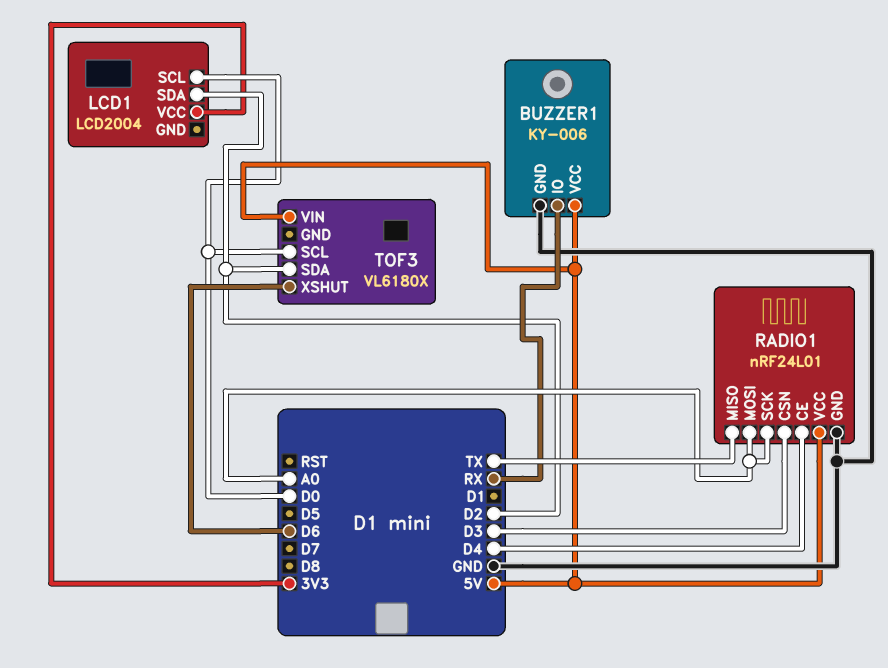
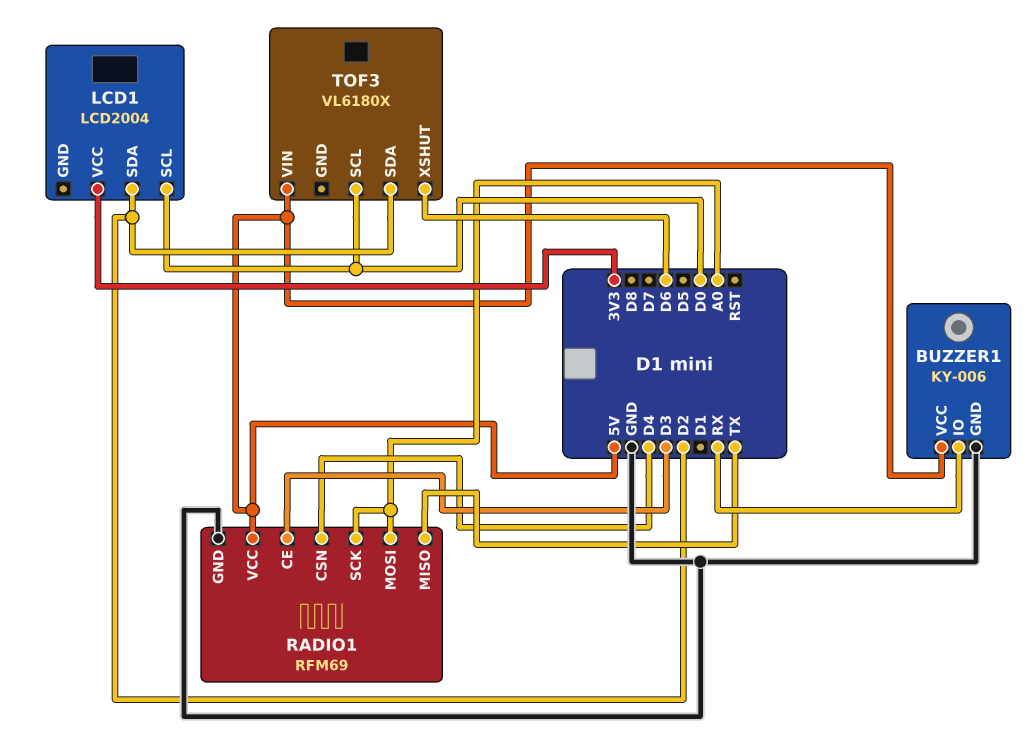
RADIO1: nRF24L01 -> RFM69
RADIO1 pin CE: D4 -> D3
RADIO1 pin CSN: D3 -> D4

